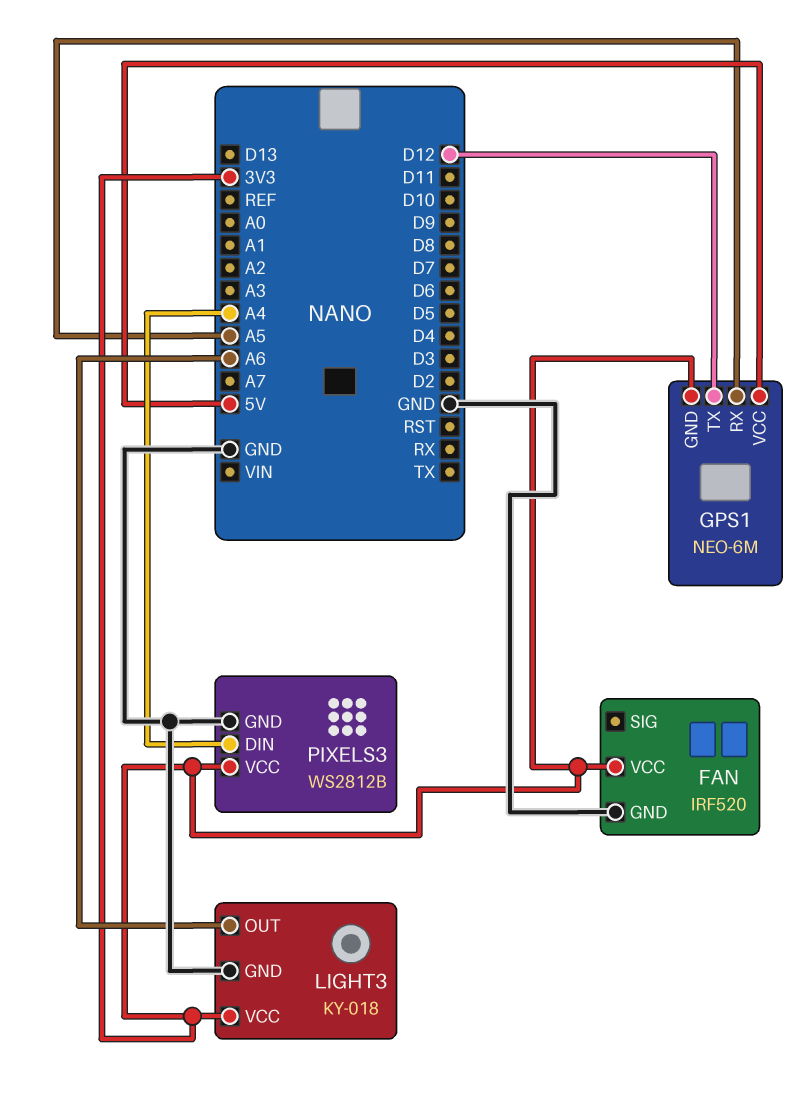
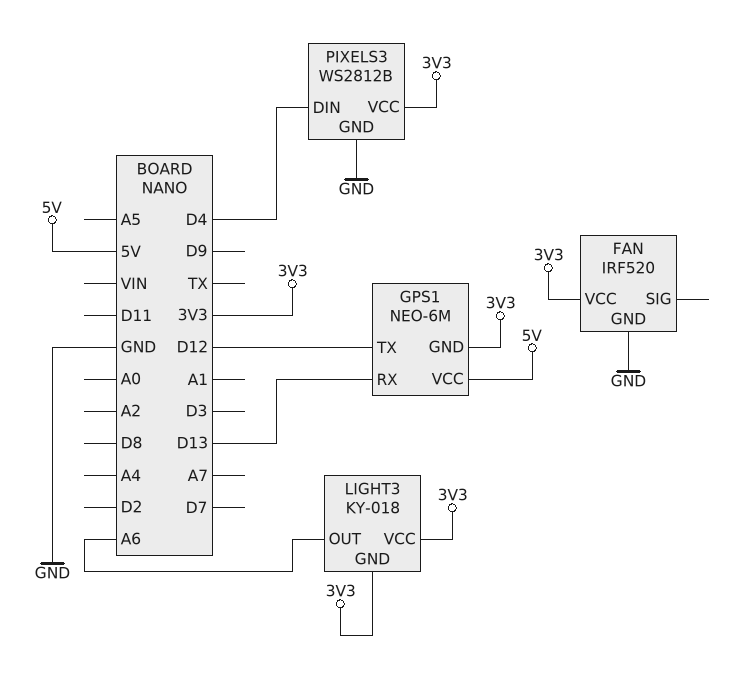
GPS1 pin RX: A5 -> D13
LIGHT3 pin GND: GND -> 3V3
PIXELS3 pin DIN: A4 -> D4

